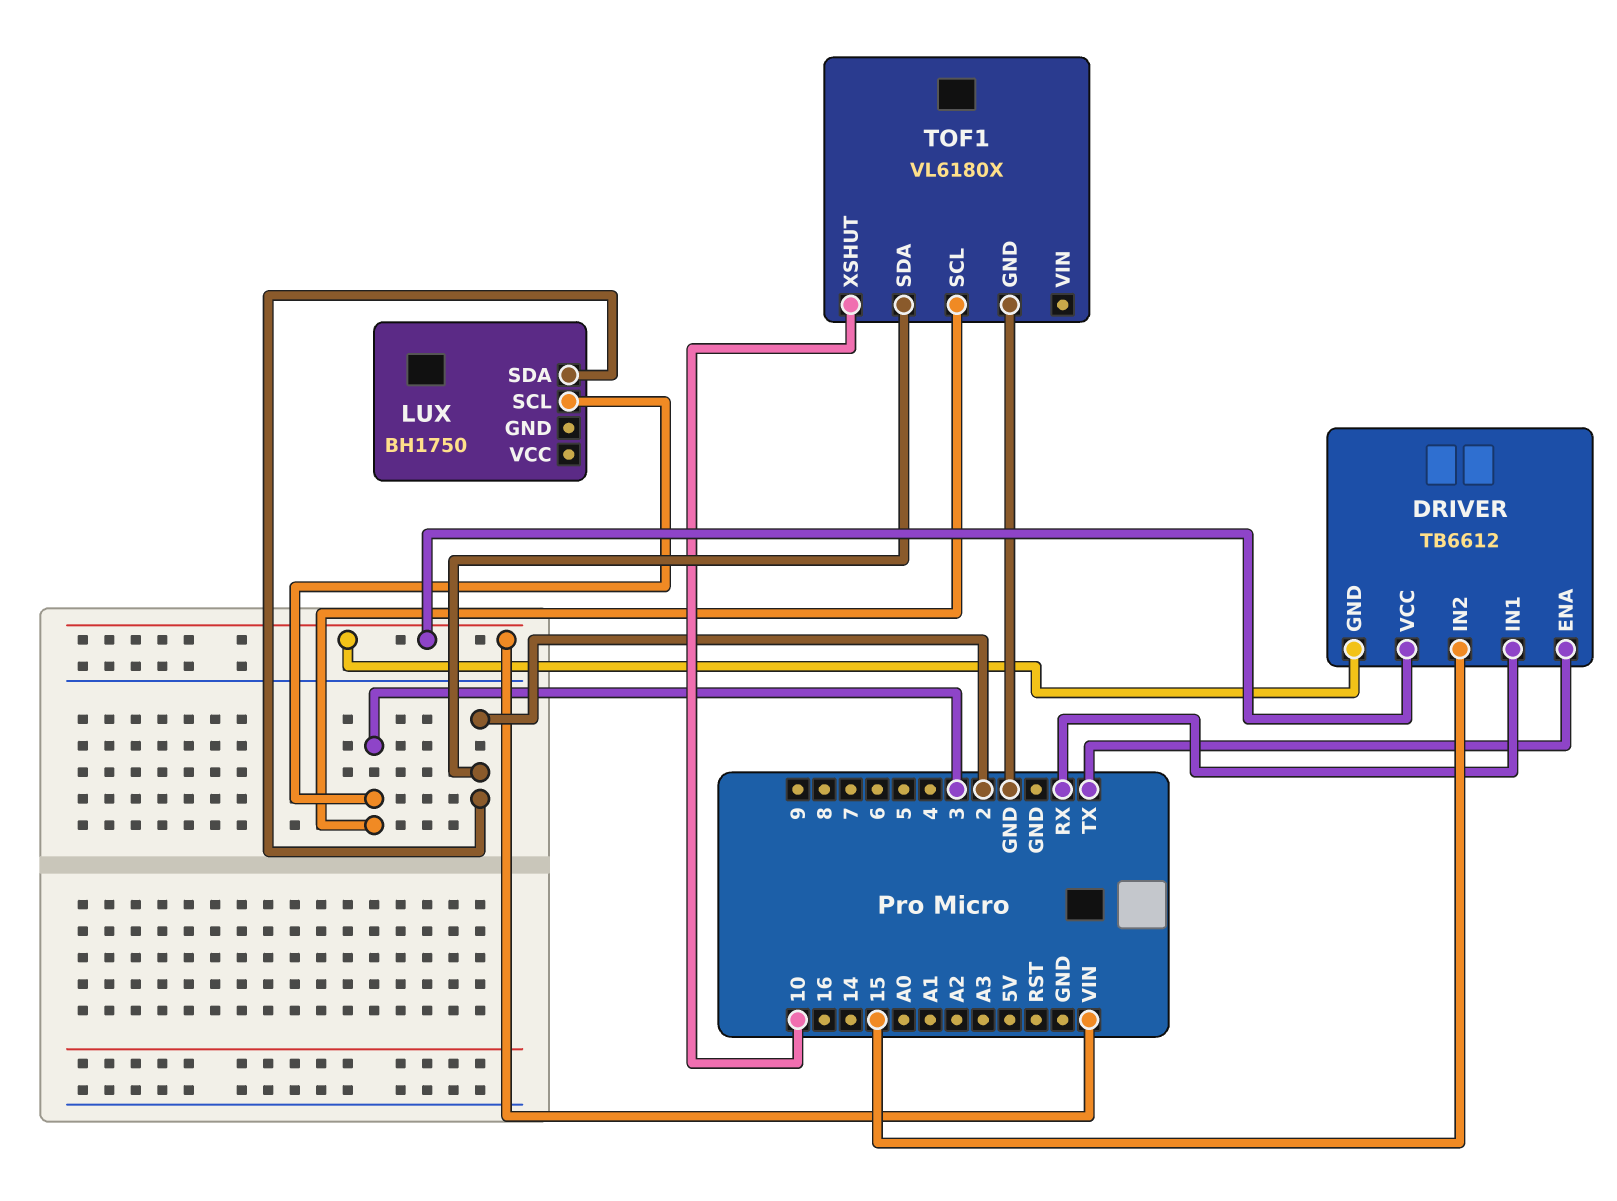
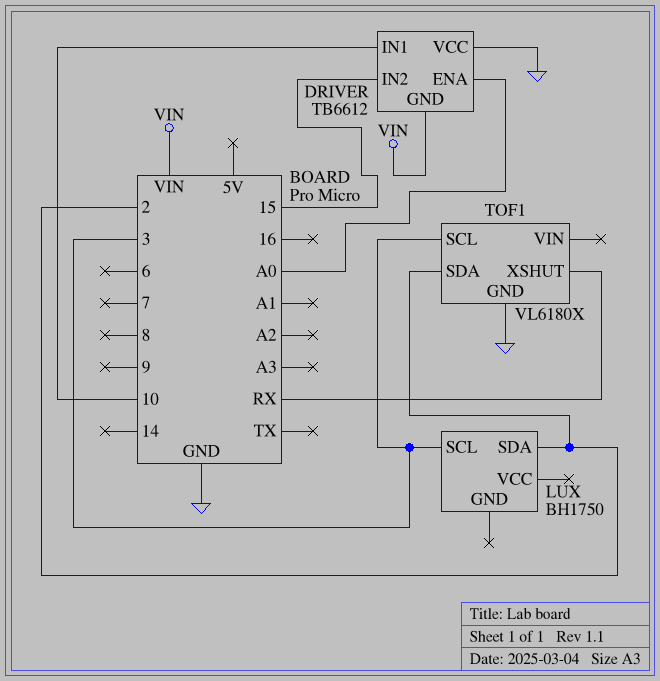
DRIVER pin ENA: TX -> A0
DRIVER pin IN1: RX -> 10
DRIVER pin VCC: VIN -> GND
TOF1 pin XSHUT: 10 -> RX

